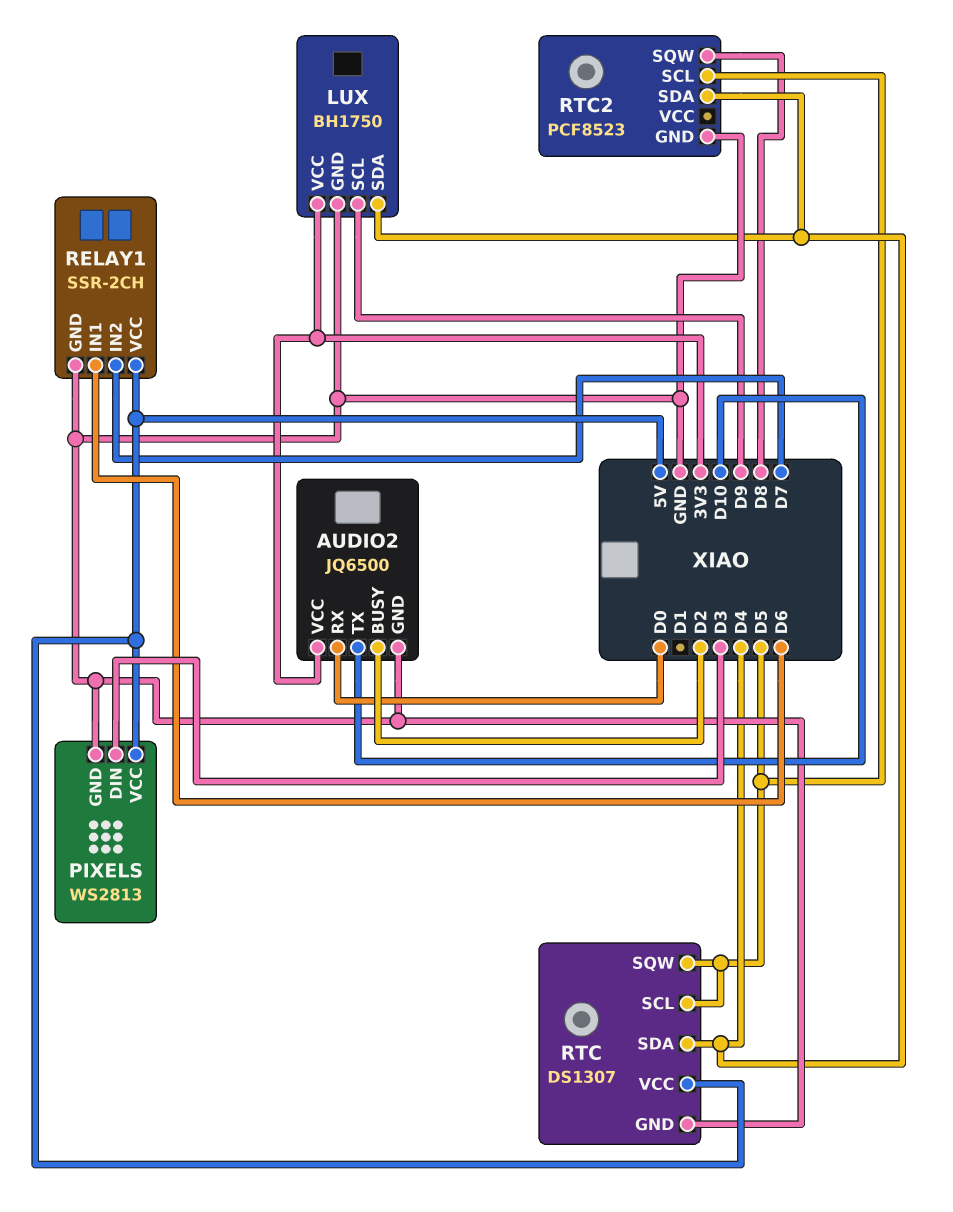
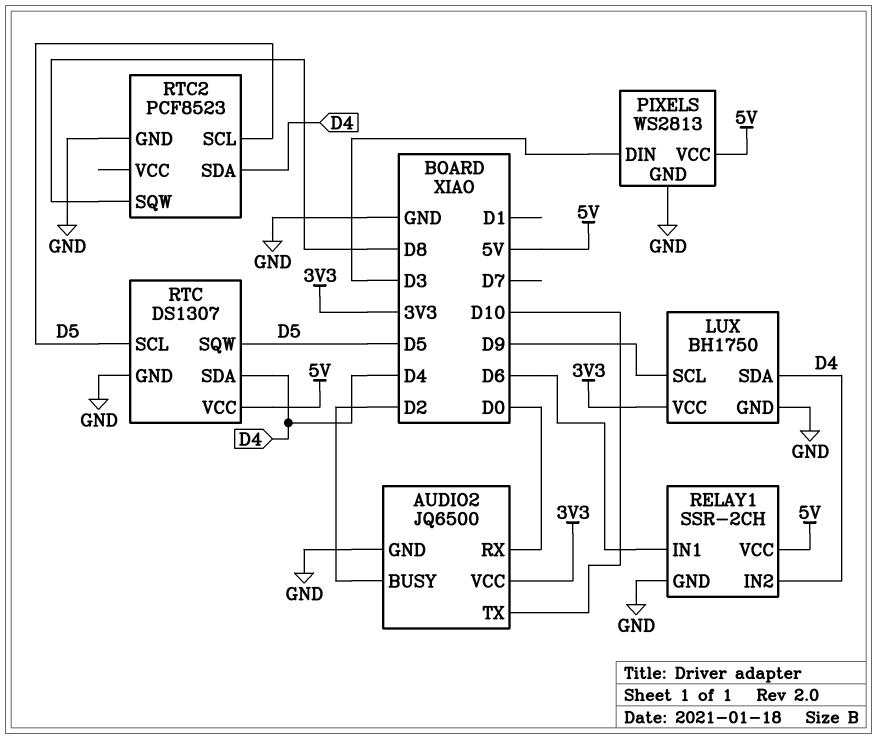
RELAY1 pin IN2: D7 -> D4

